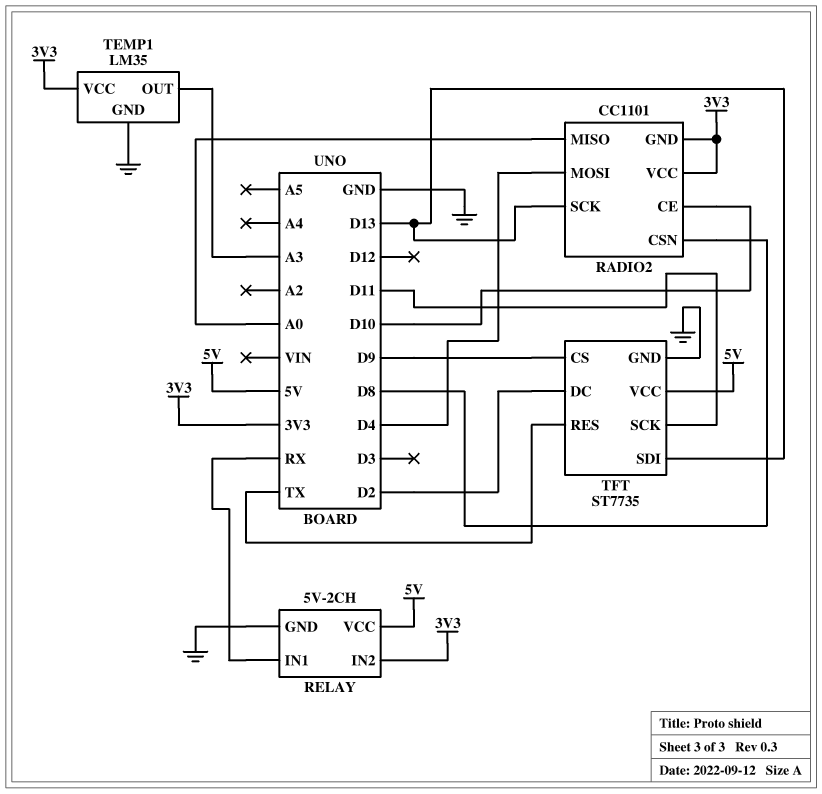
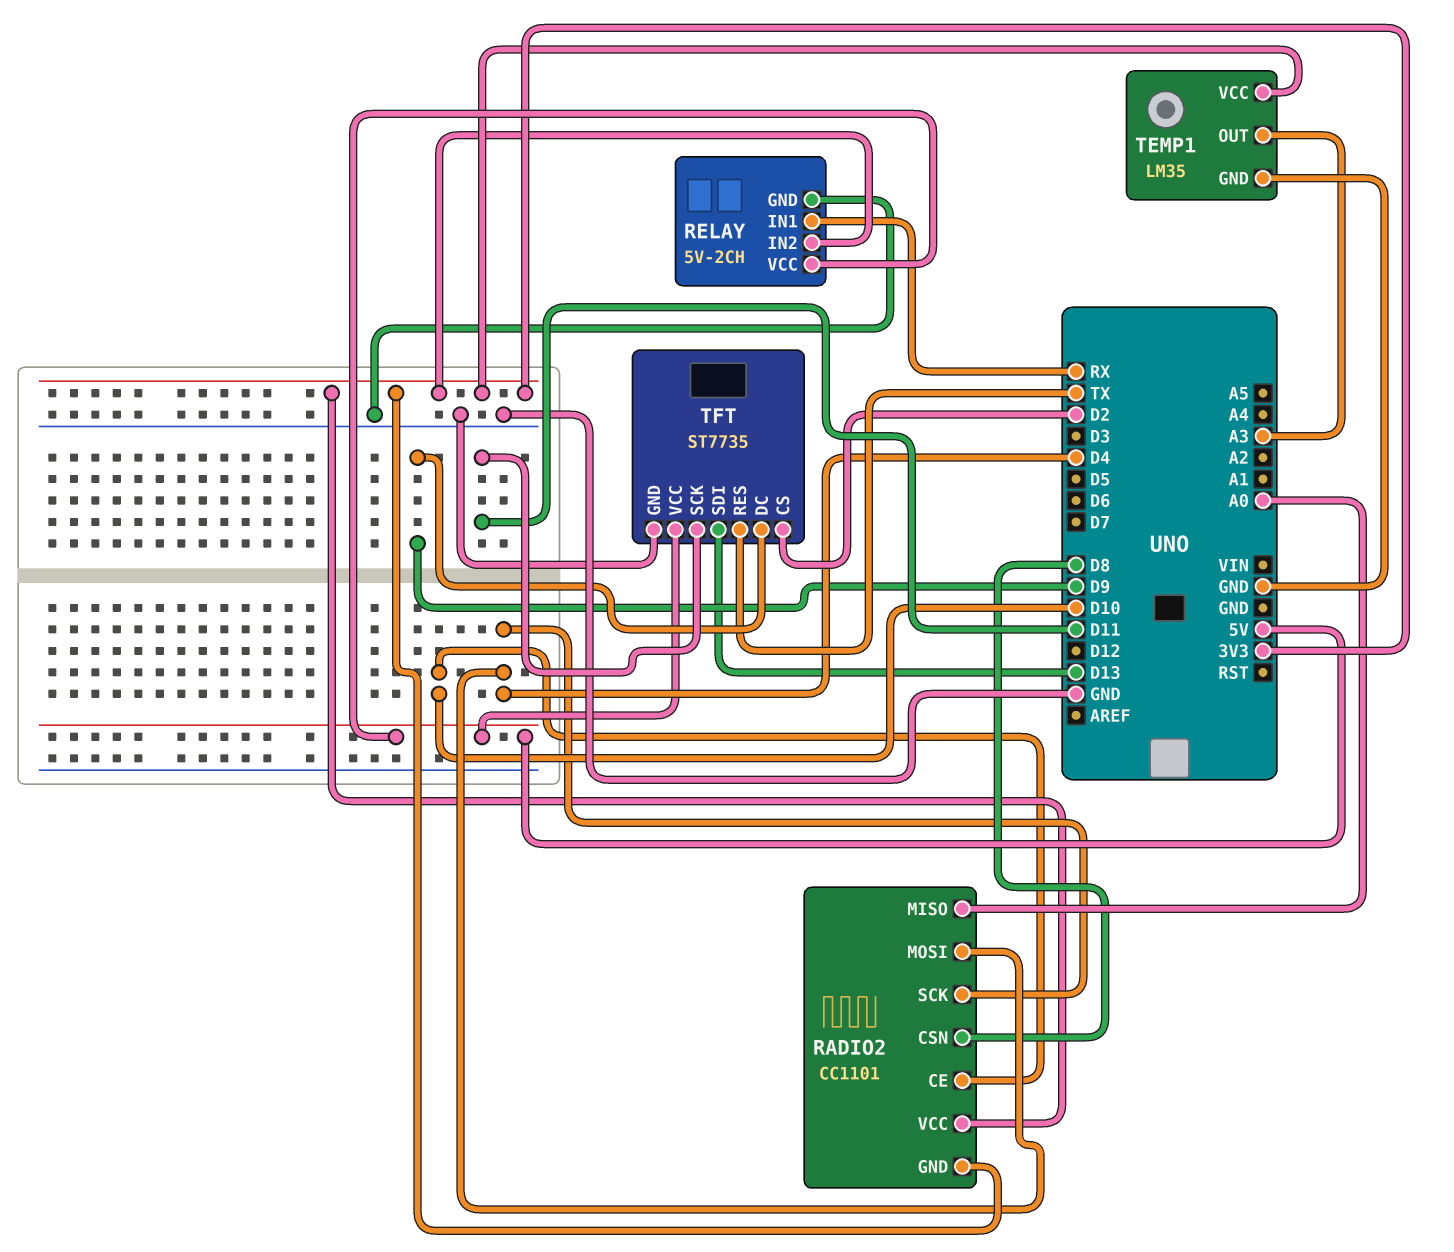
RADIO2 pin SCK: D13 -> D4
TFT pin CS: D9 -> D2
TFT pin DC: D2 -> D9

